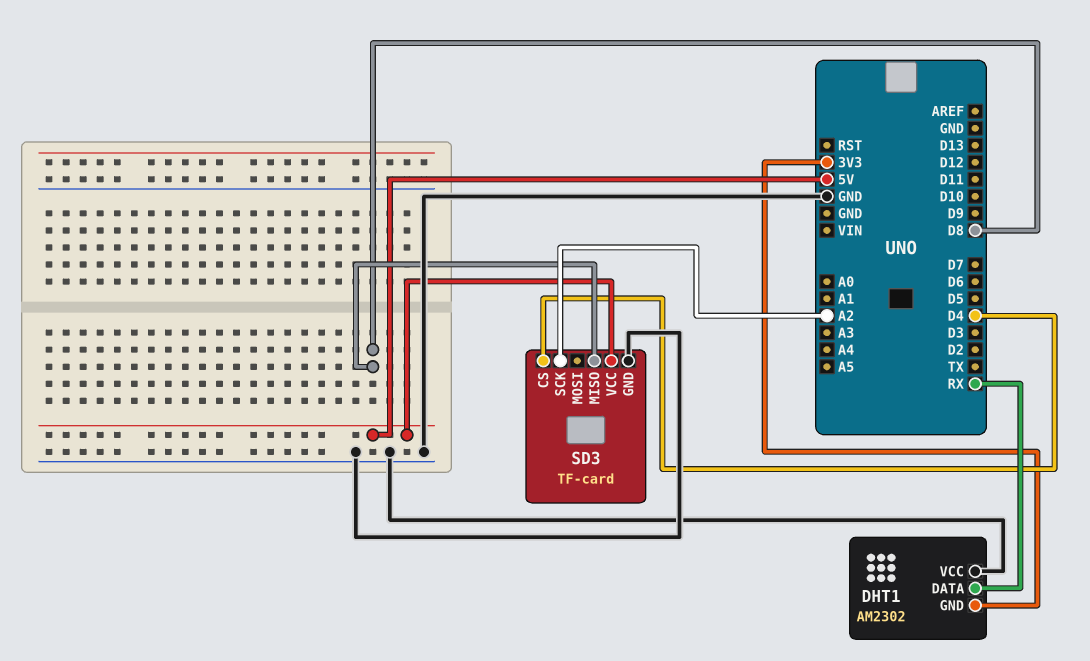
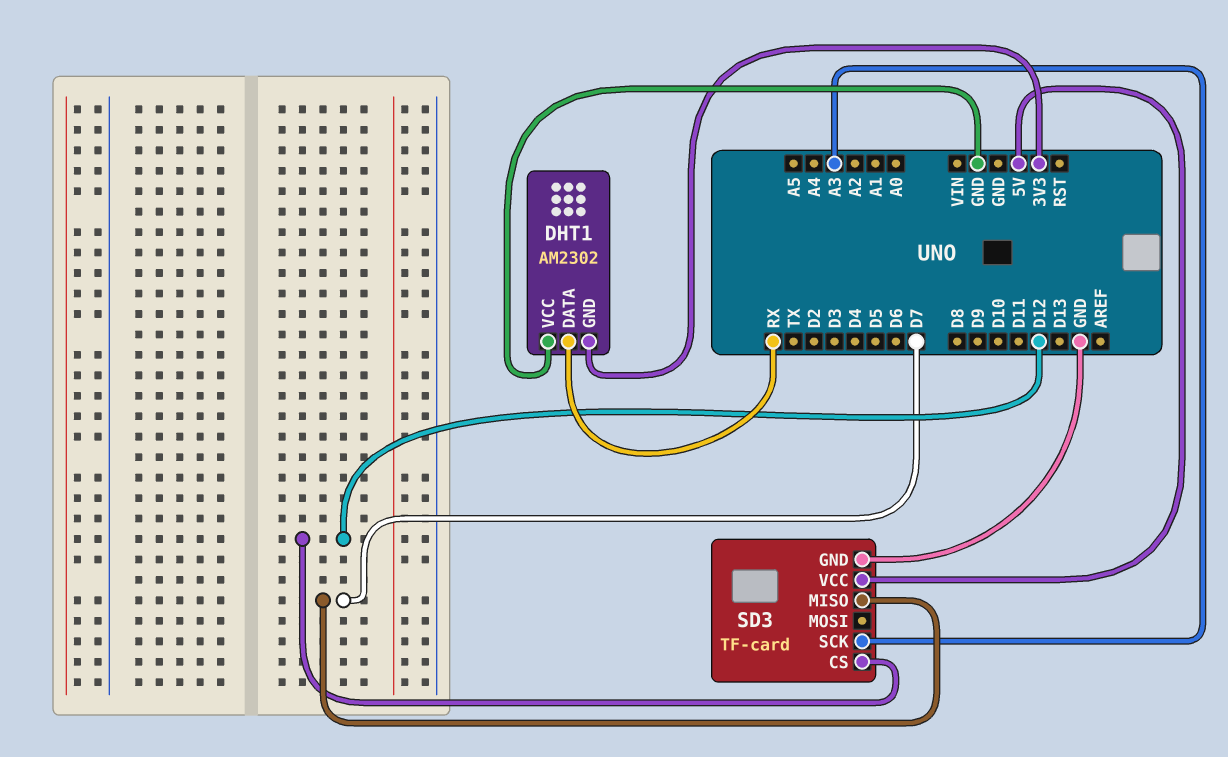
SD3 pin CS: D4 -> D12
SD3 pin MISO: D8 -> D7
SD3 pin SCK: A2 -> A3

